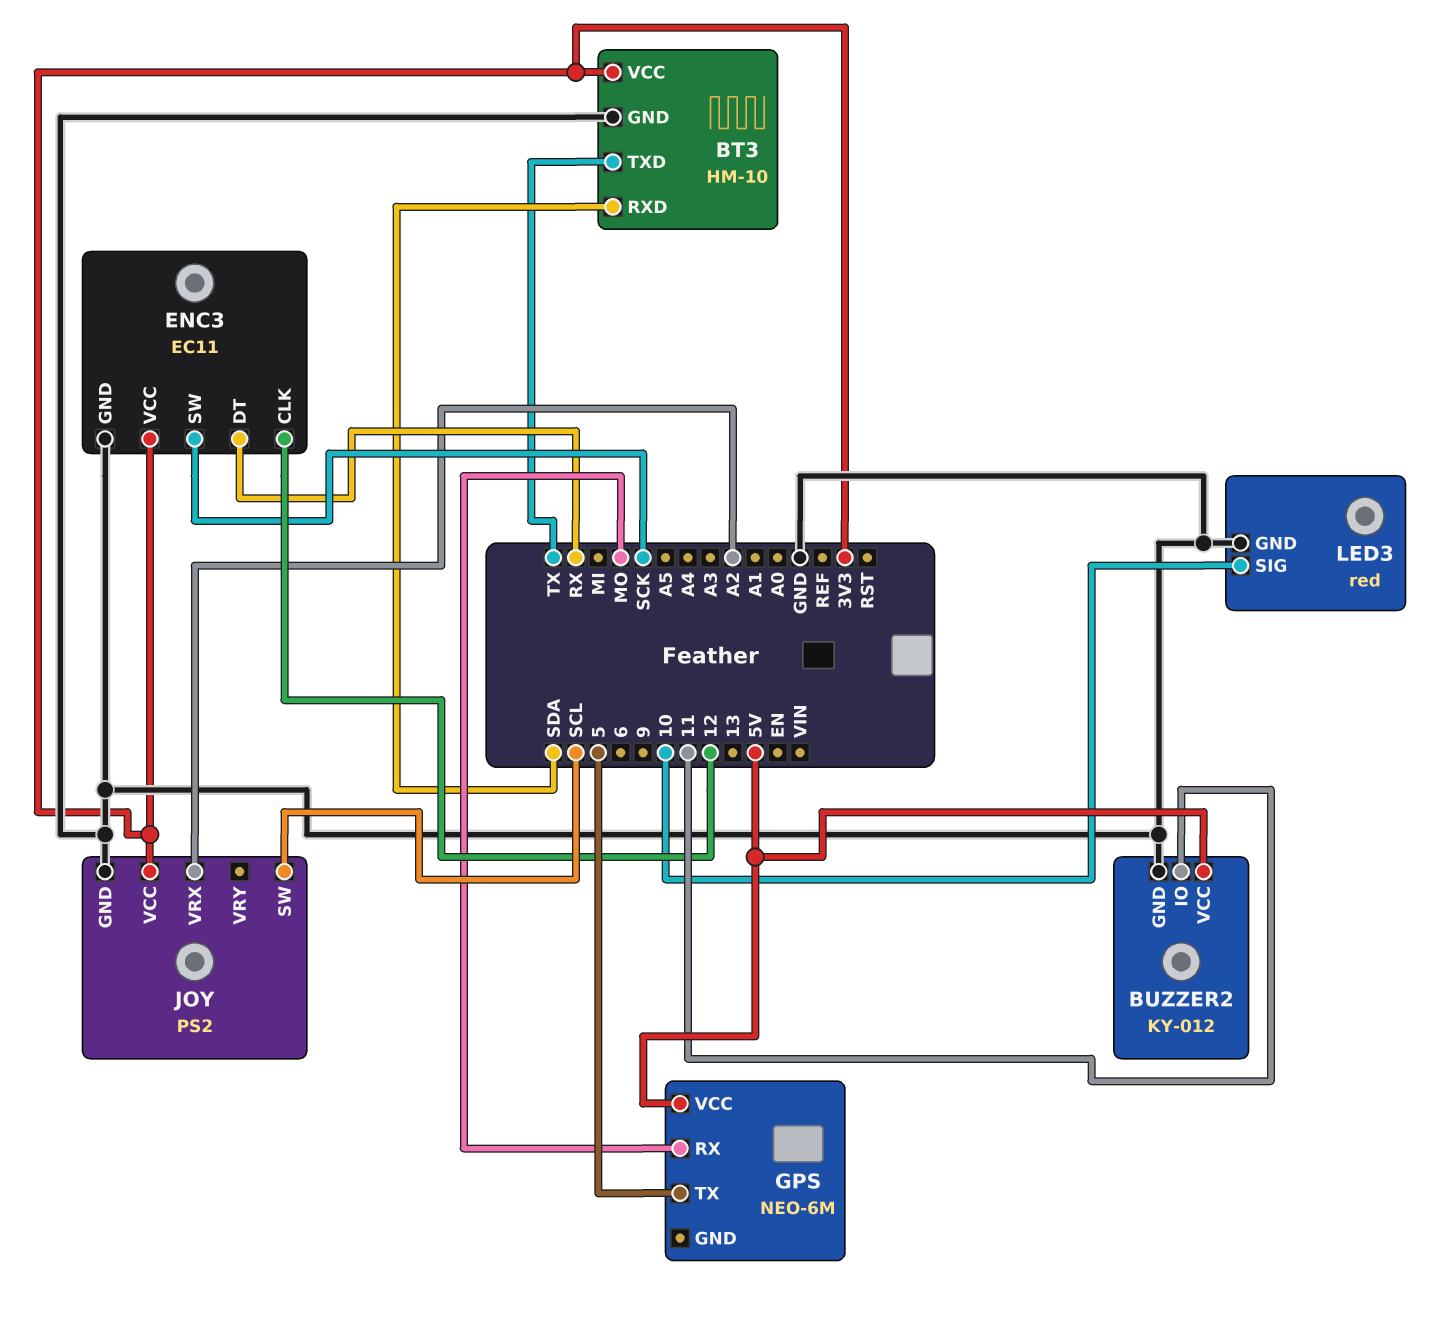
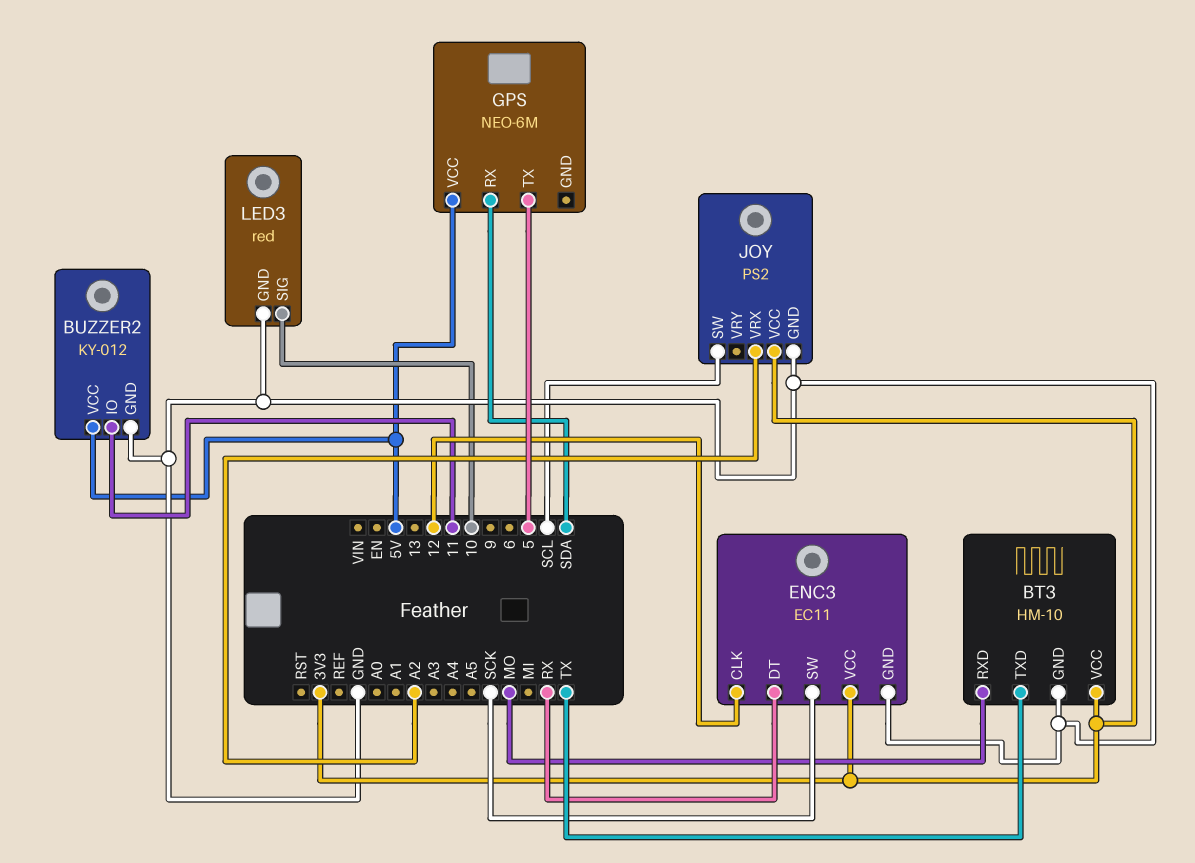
BT3 pin RXD: SDA -> MO
GPS pin RX: MO -> SDA

